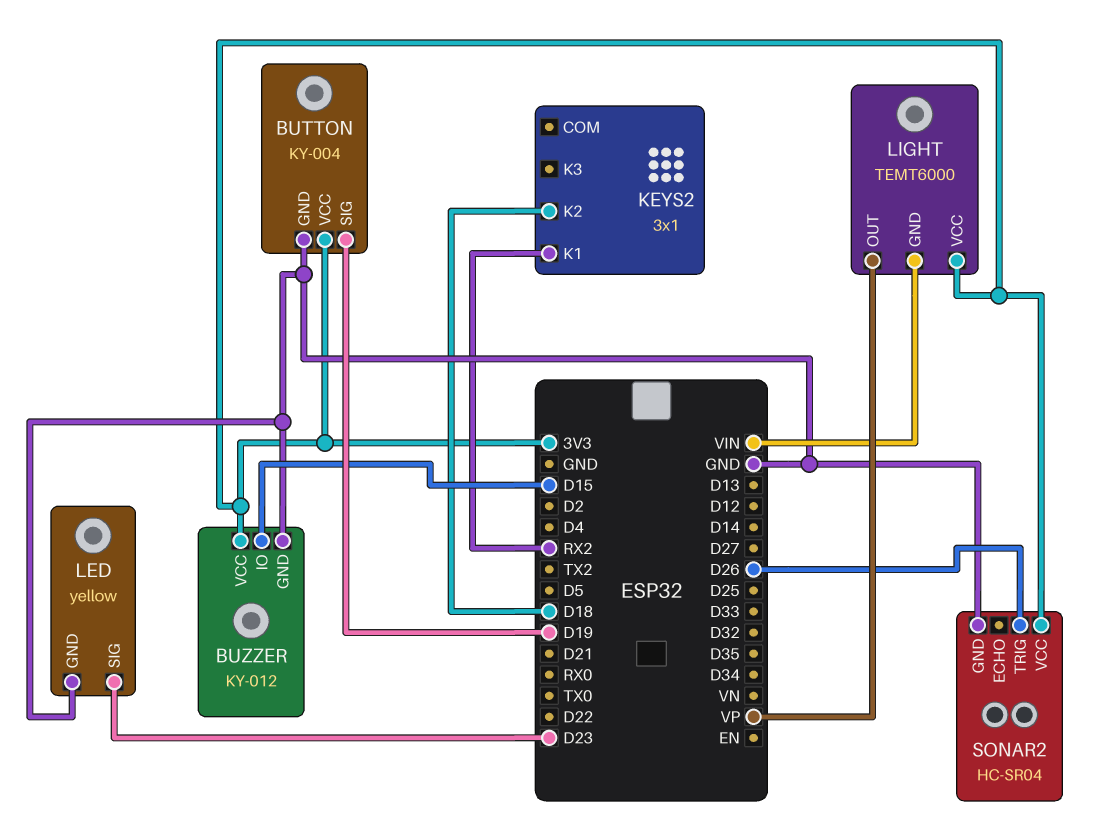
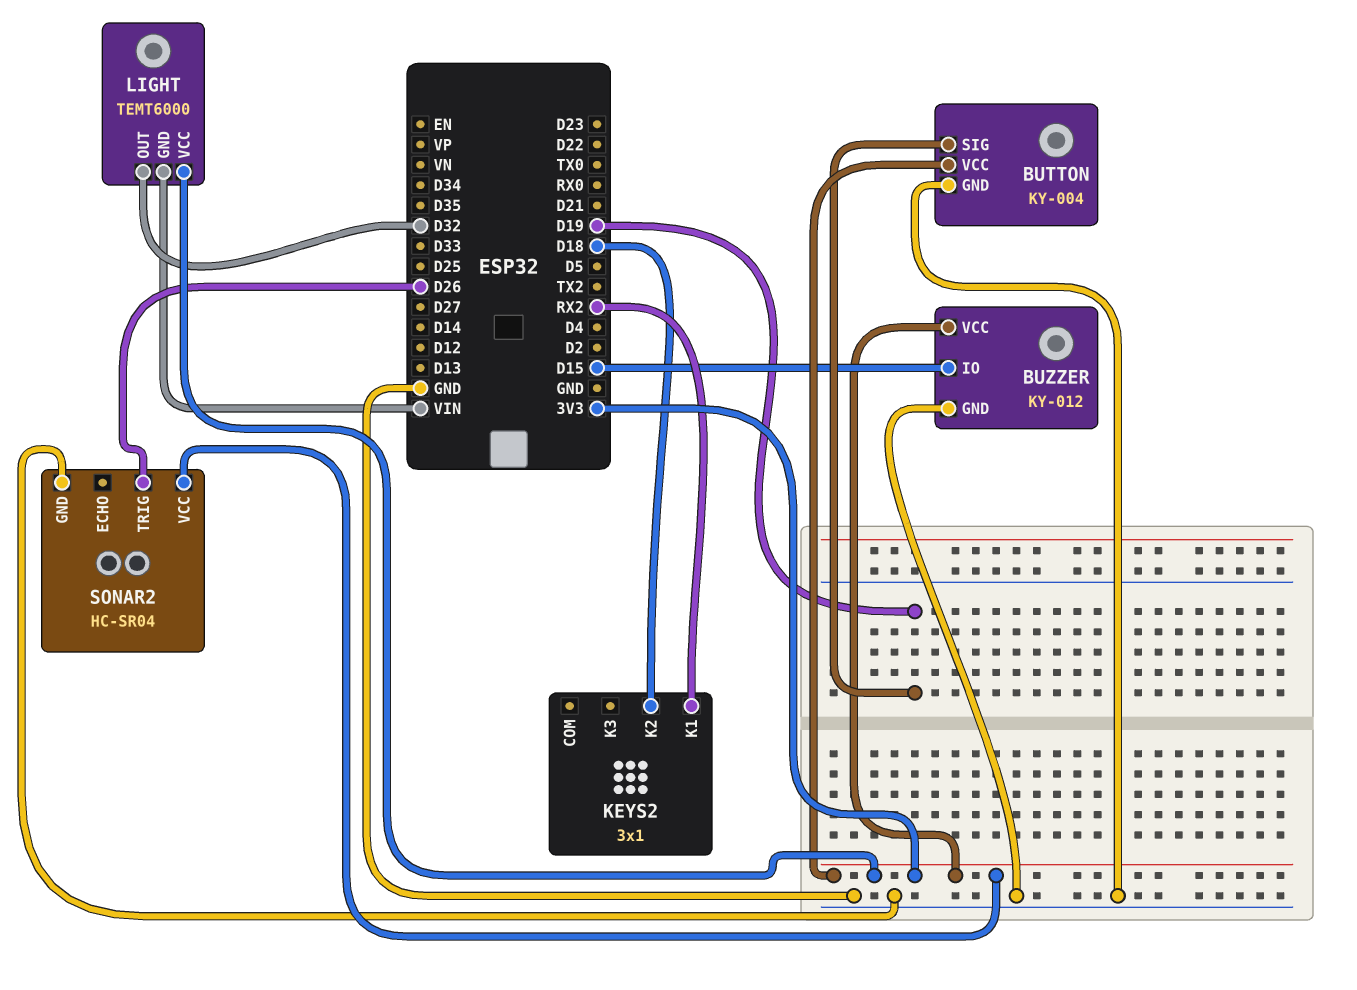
LED: yellow -> none
LED pin GND: GND -> none
LED pin SIG: D23 -> none
LIGHT pin OUT: VP -> D32

